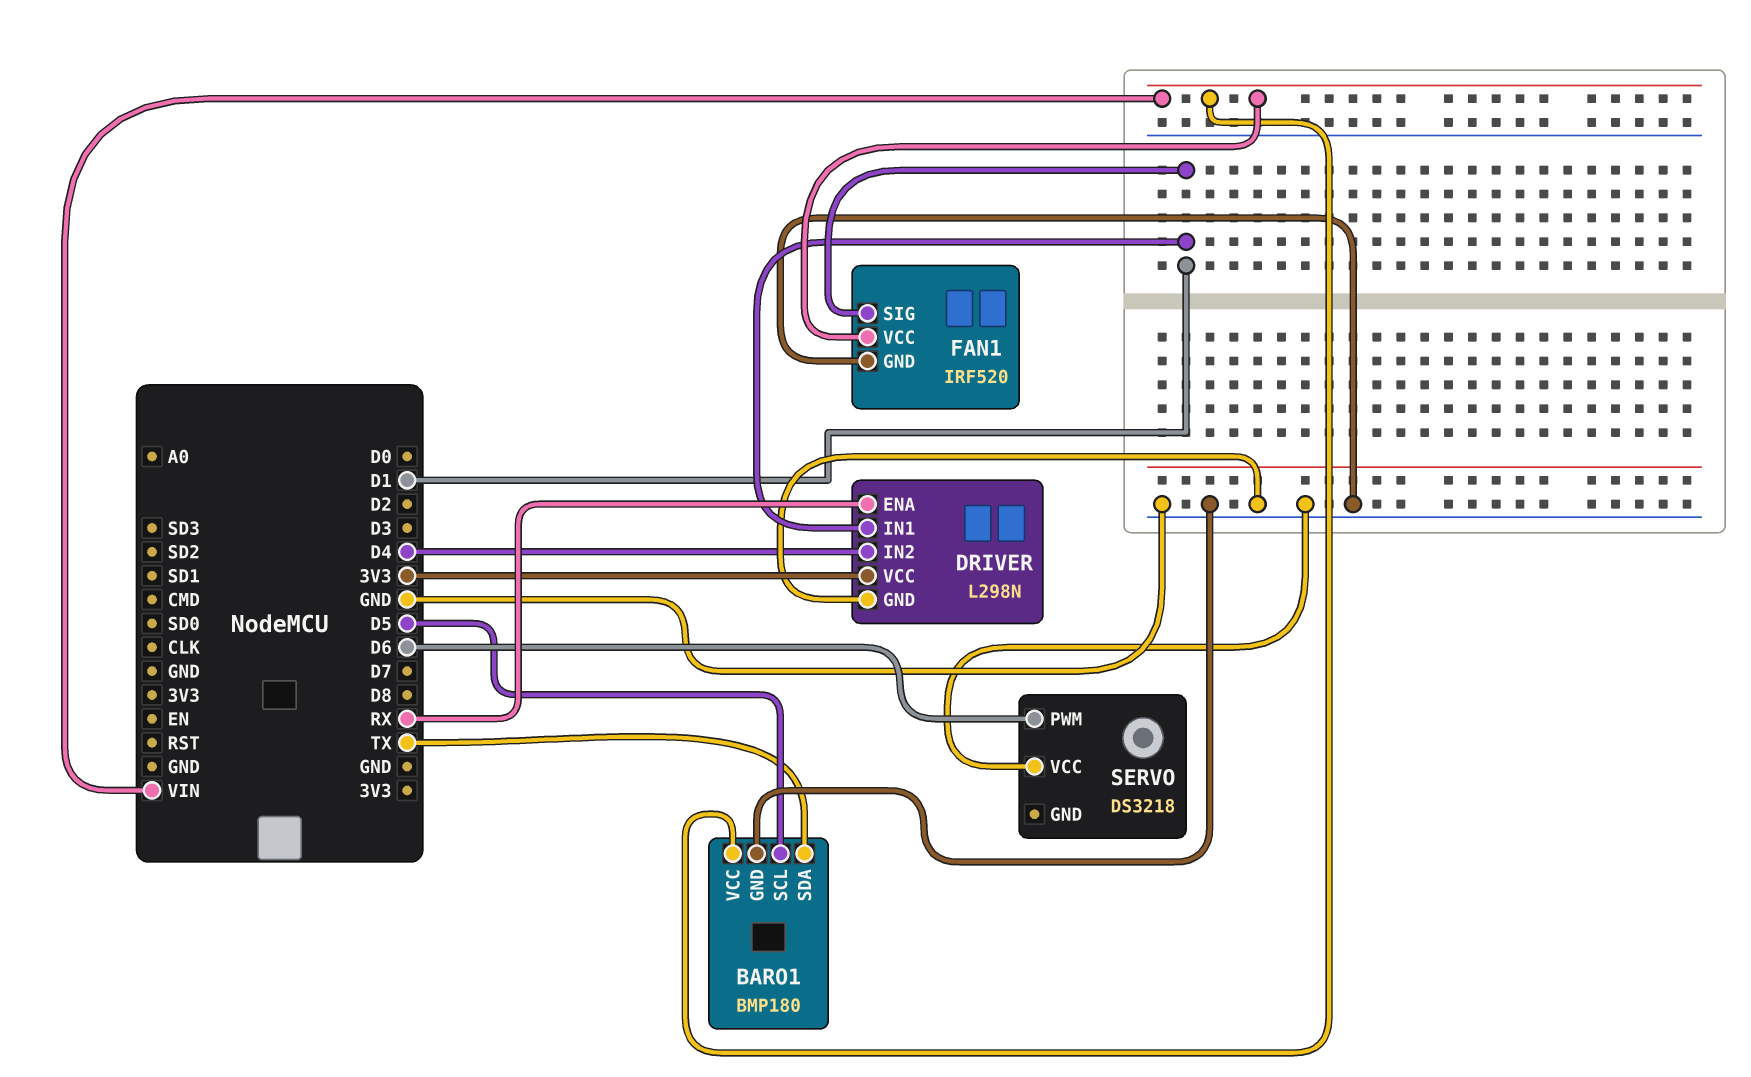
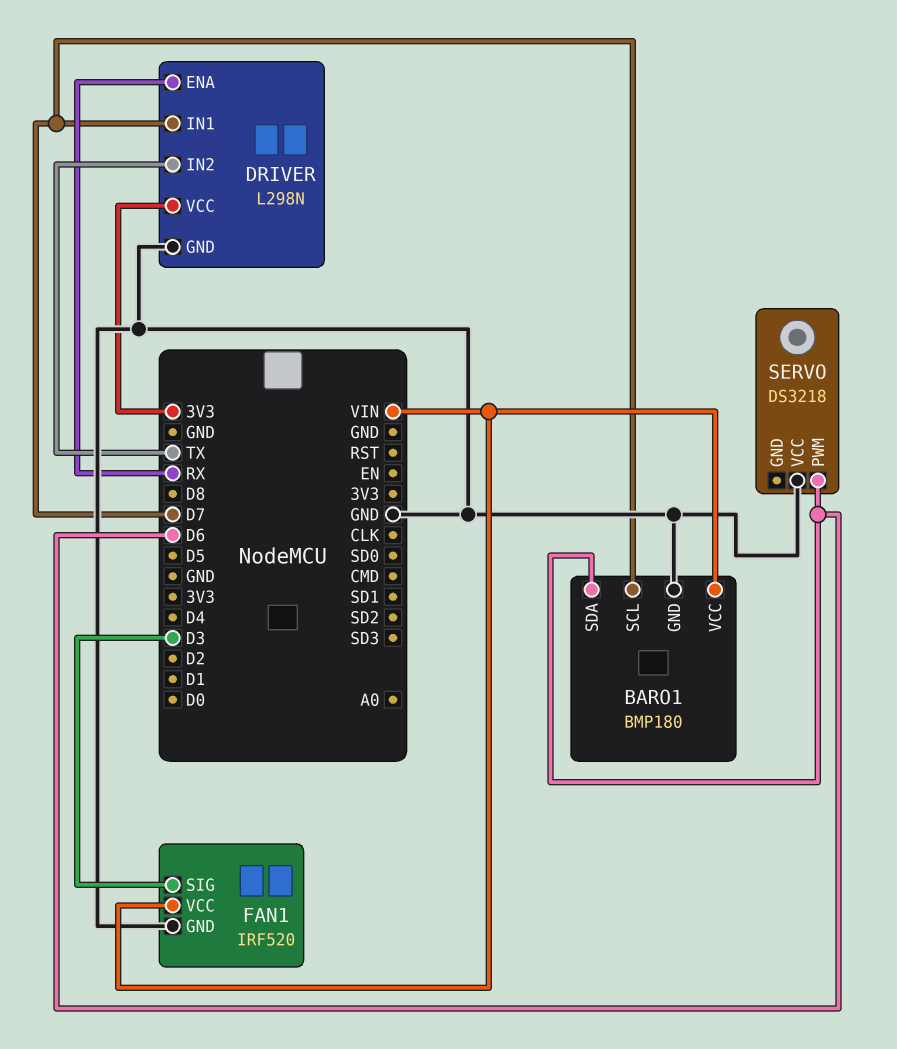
BARO1 pin SCL: D5 -> D7
BARO1 pin SDA: TX -> D6
DRIVER pin IN1: D1 -> D7
DRIVER pin IN2: D4 -> TX
FAN1 pin SIG: D1 -> D3

